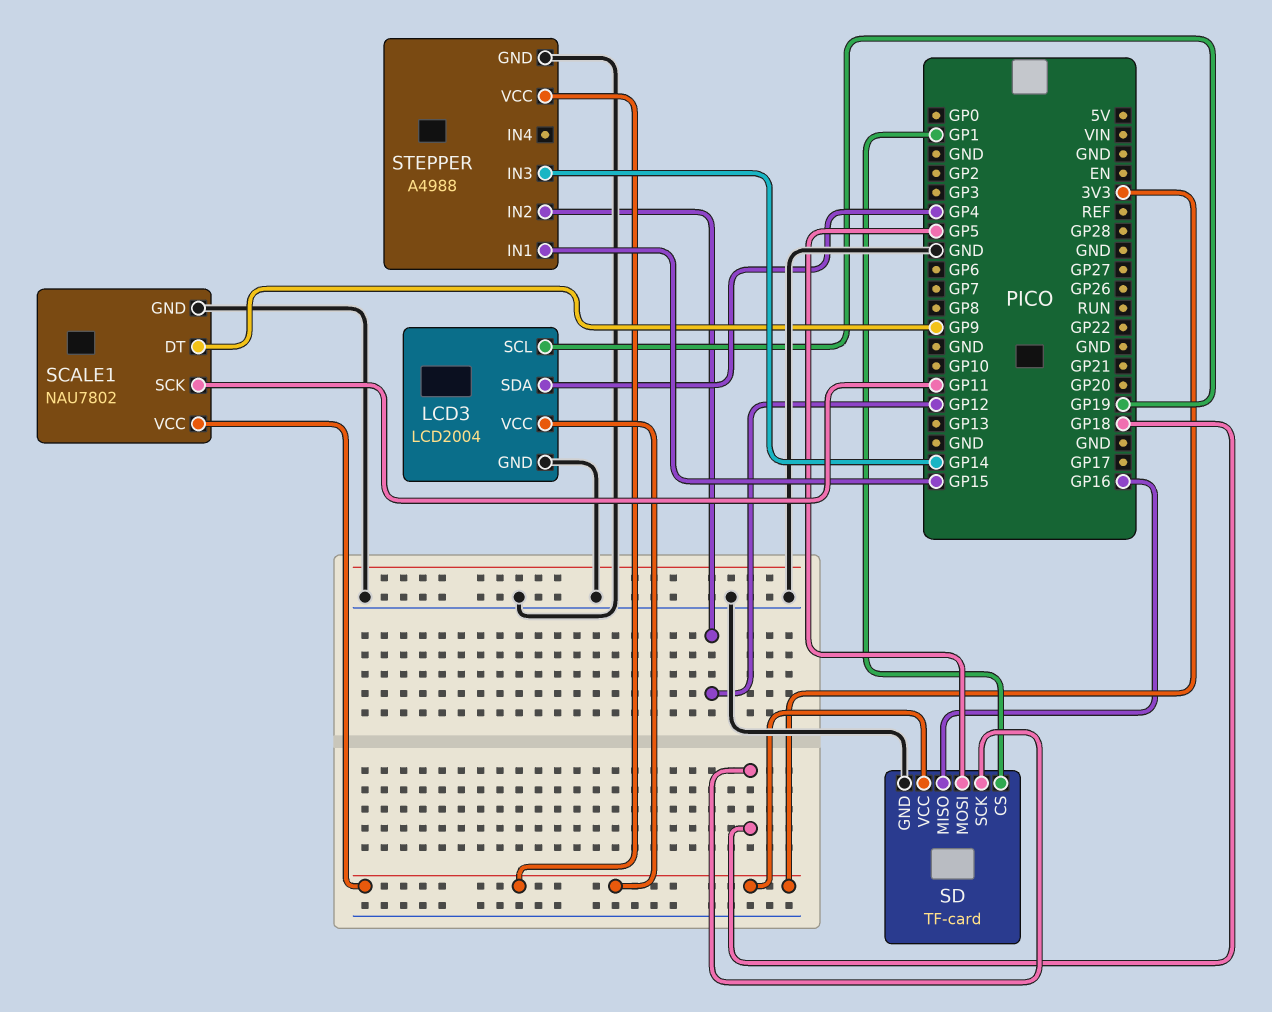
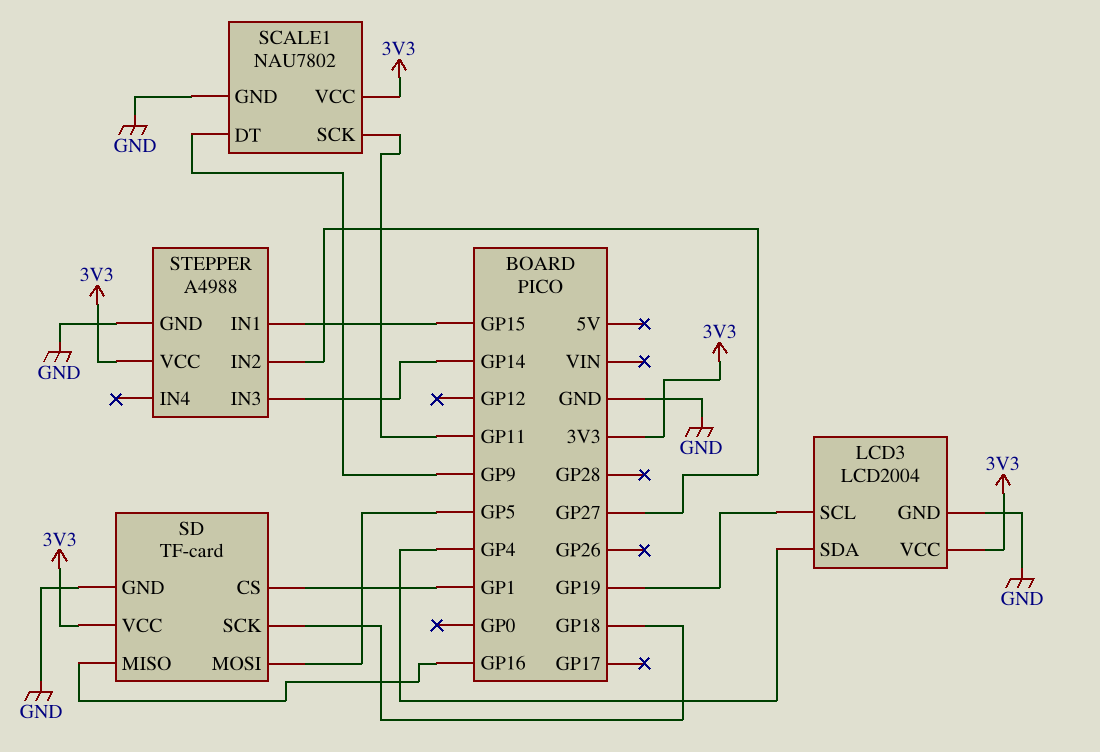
STEPPER pin IN2: GP12 -> GP27

